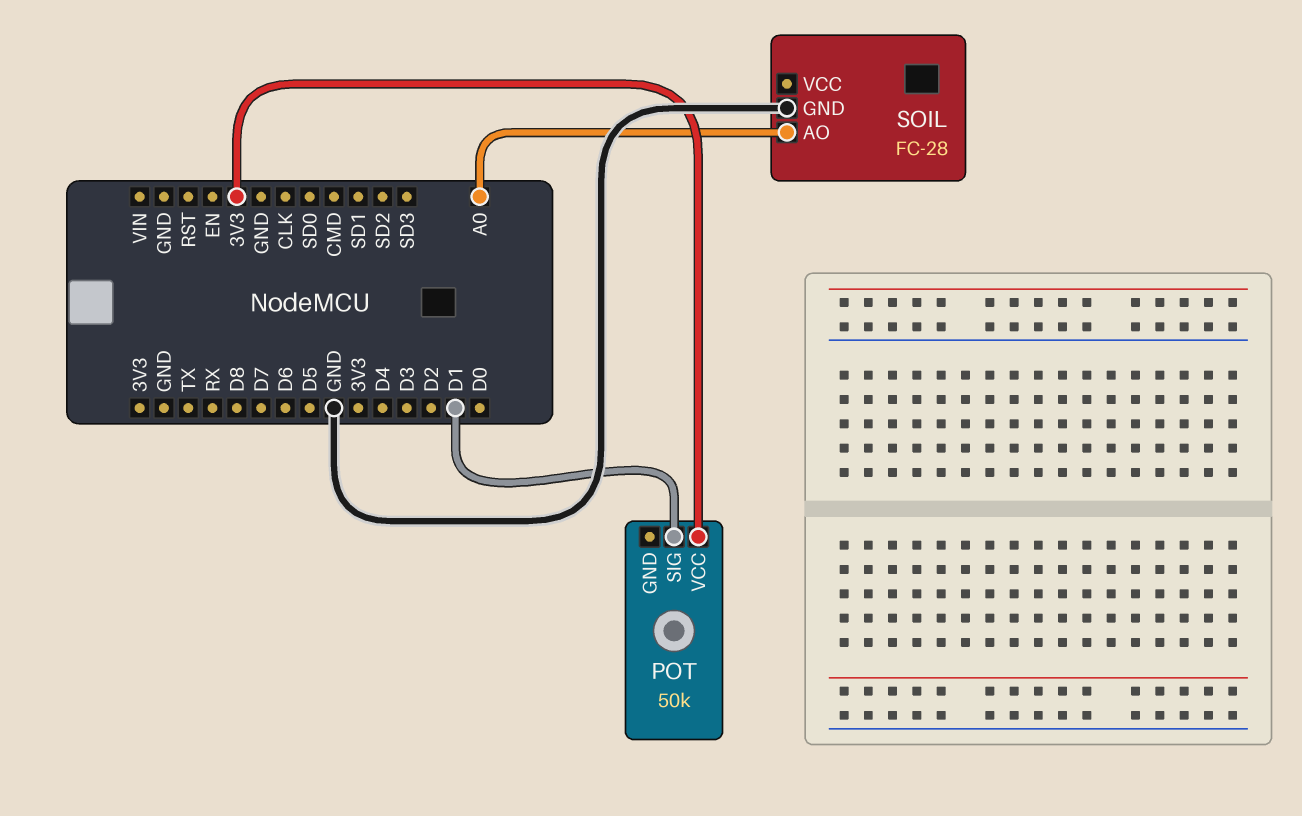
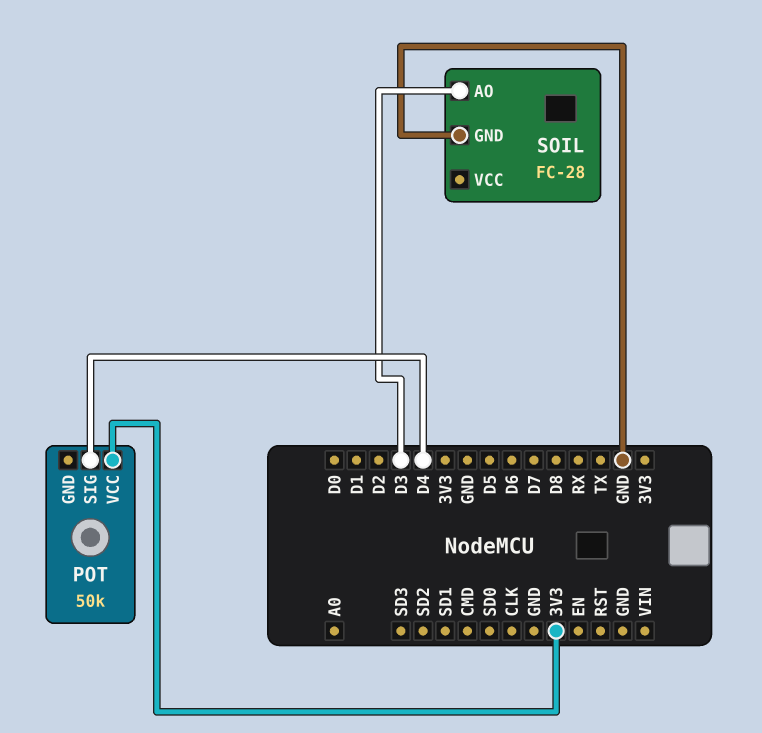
POT pin SIG: D1 -> D4
SOIL pin AO: A0 -> D3

